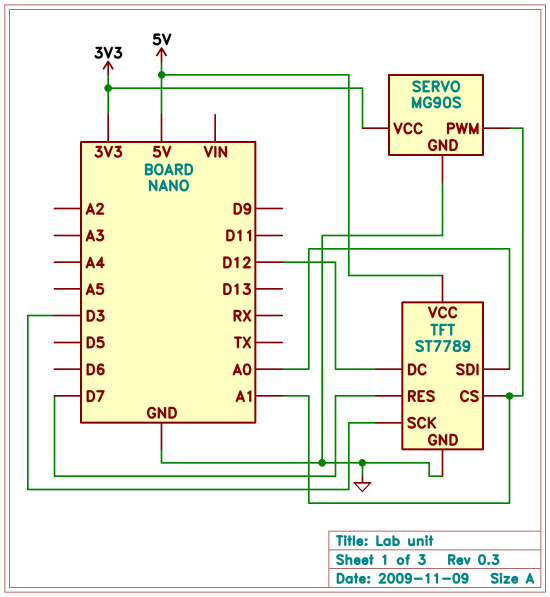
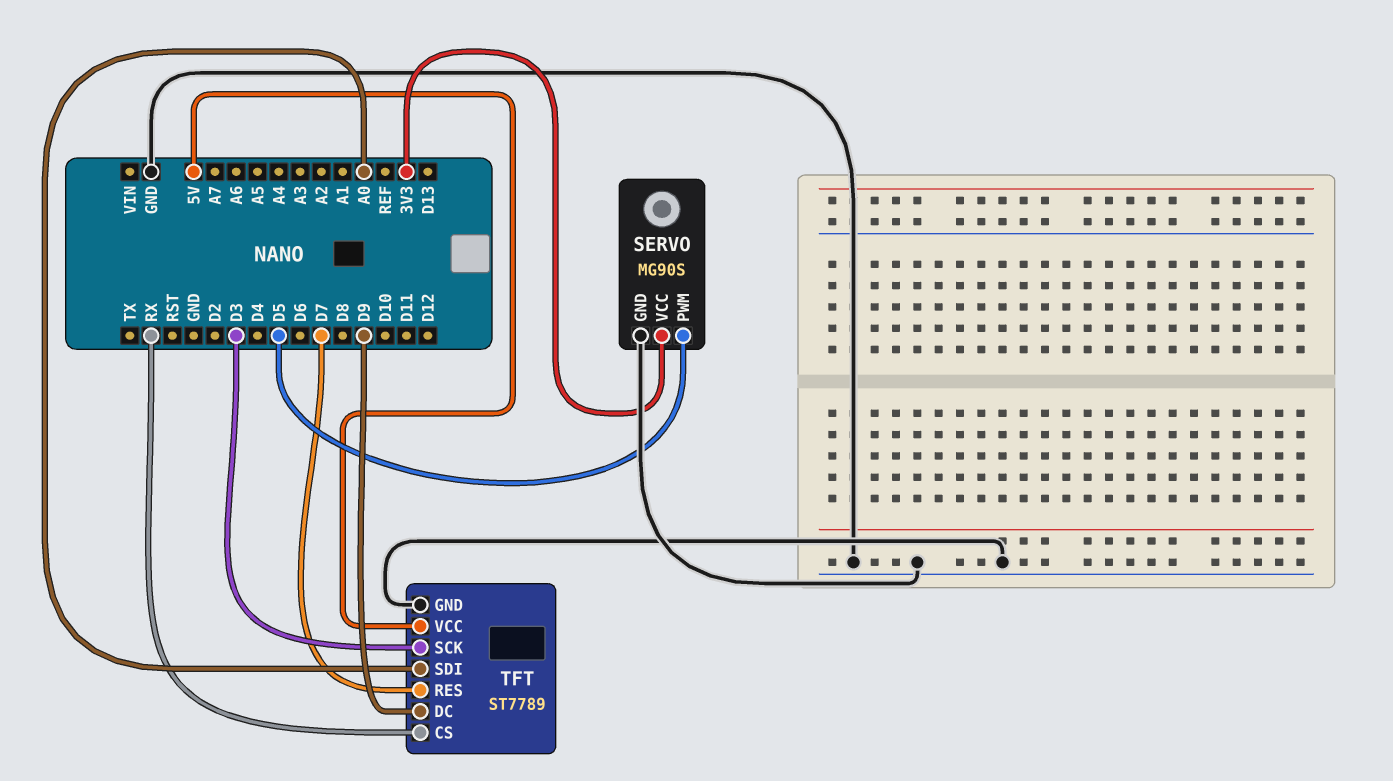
SERVO pin PWM: A1 -> D5
TFT pin CS: A1 -> RX
TFT pin DC: D12 -> D9

